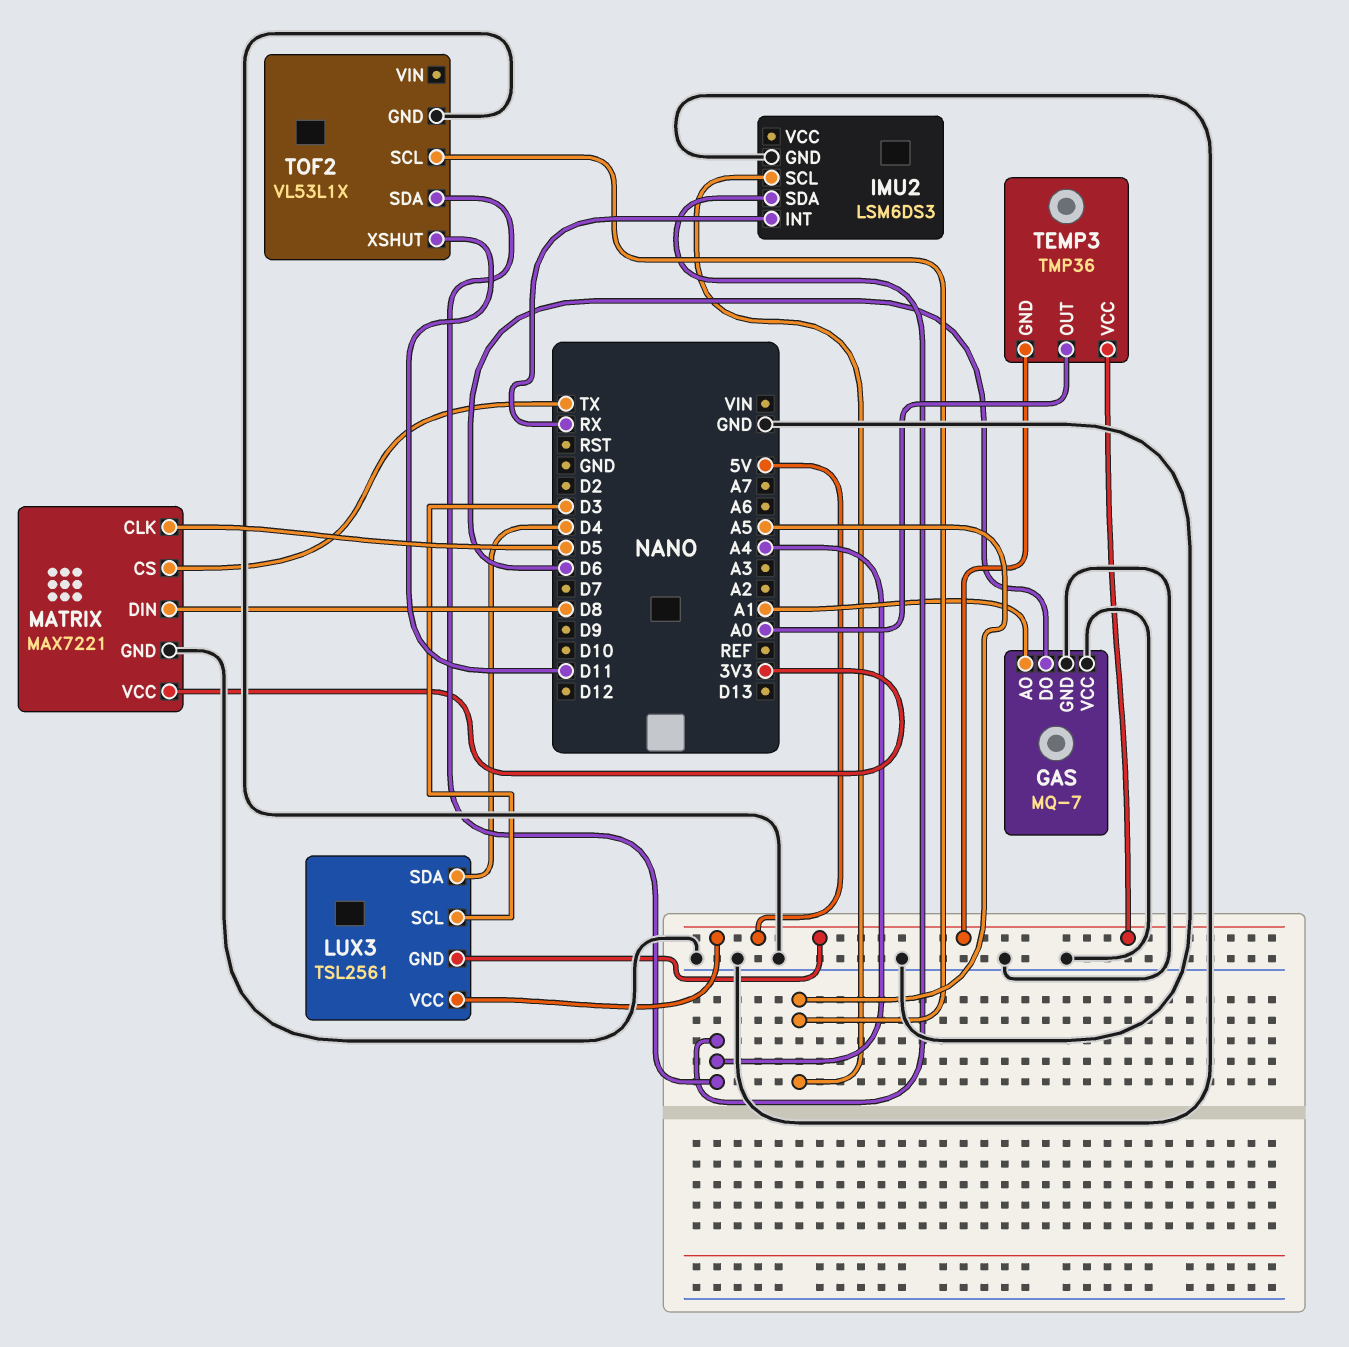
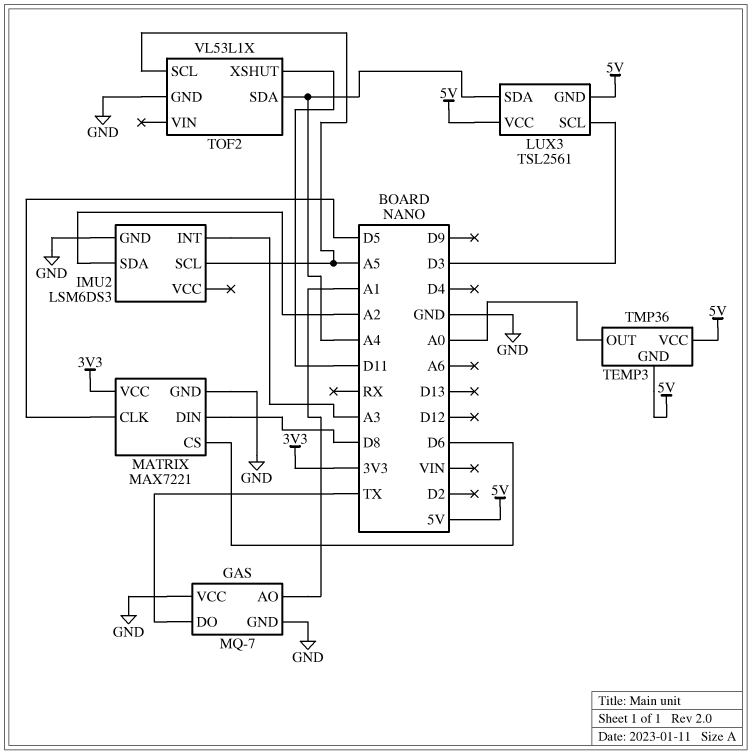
GAS pin DO: D6 -> TX
IMU2 pin INT: RX -> A3
IMU2 pin SDA: A4 -> A2
LUX3 pin SDA: D4 -> A4
MATRIX pin CS: TX -> D6

